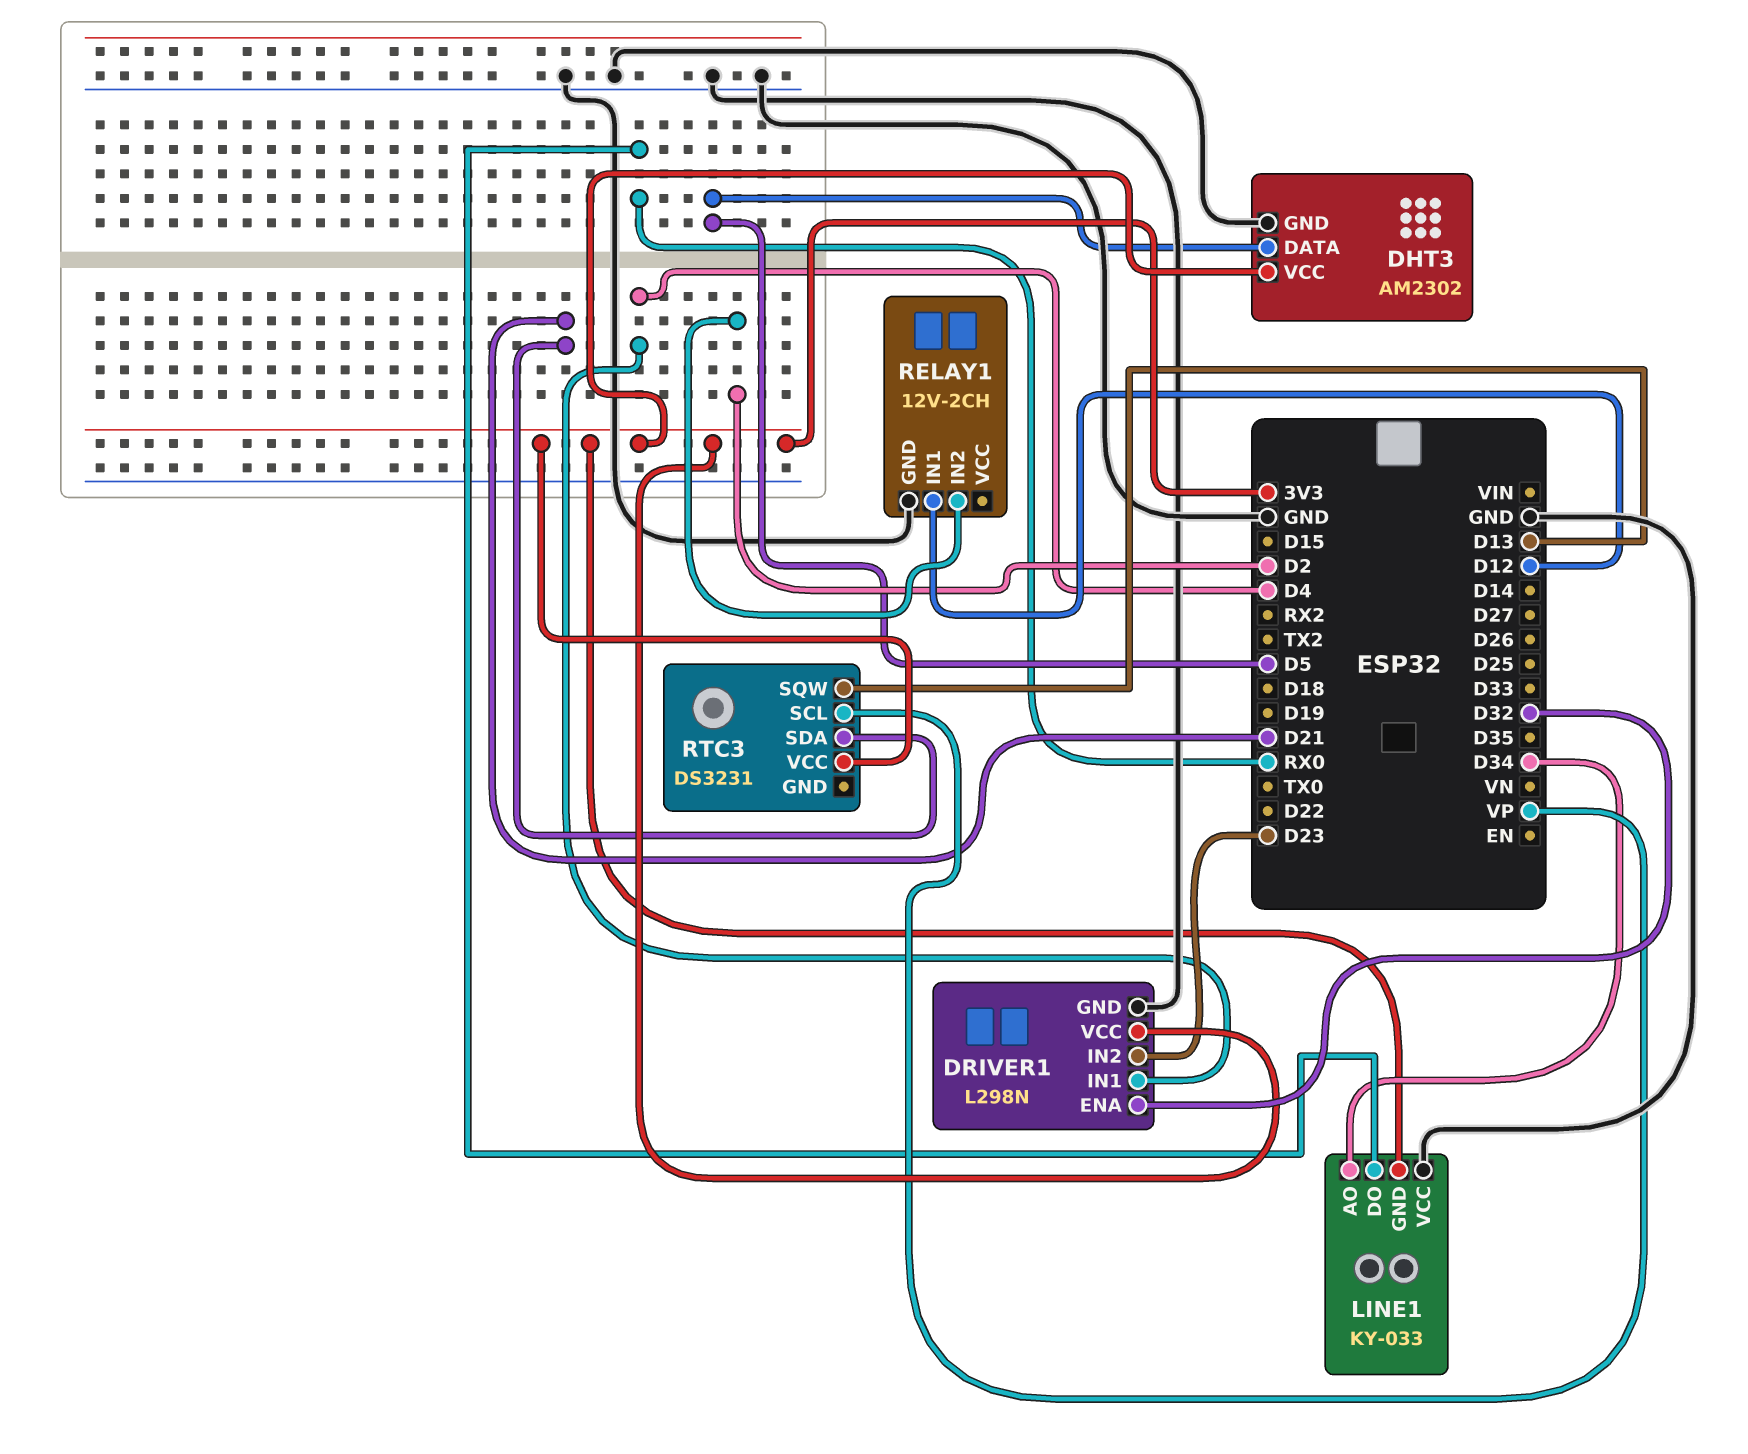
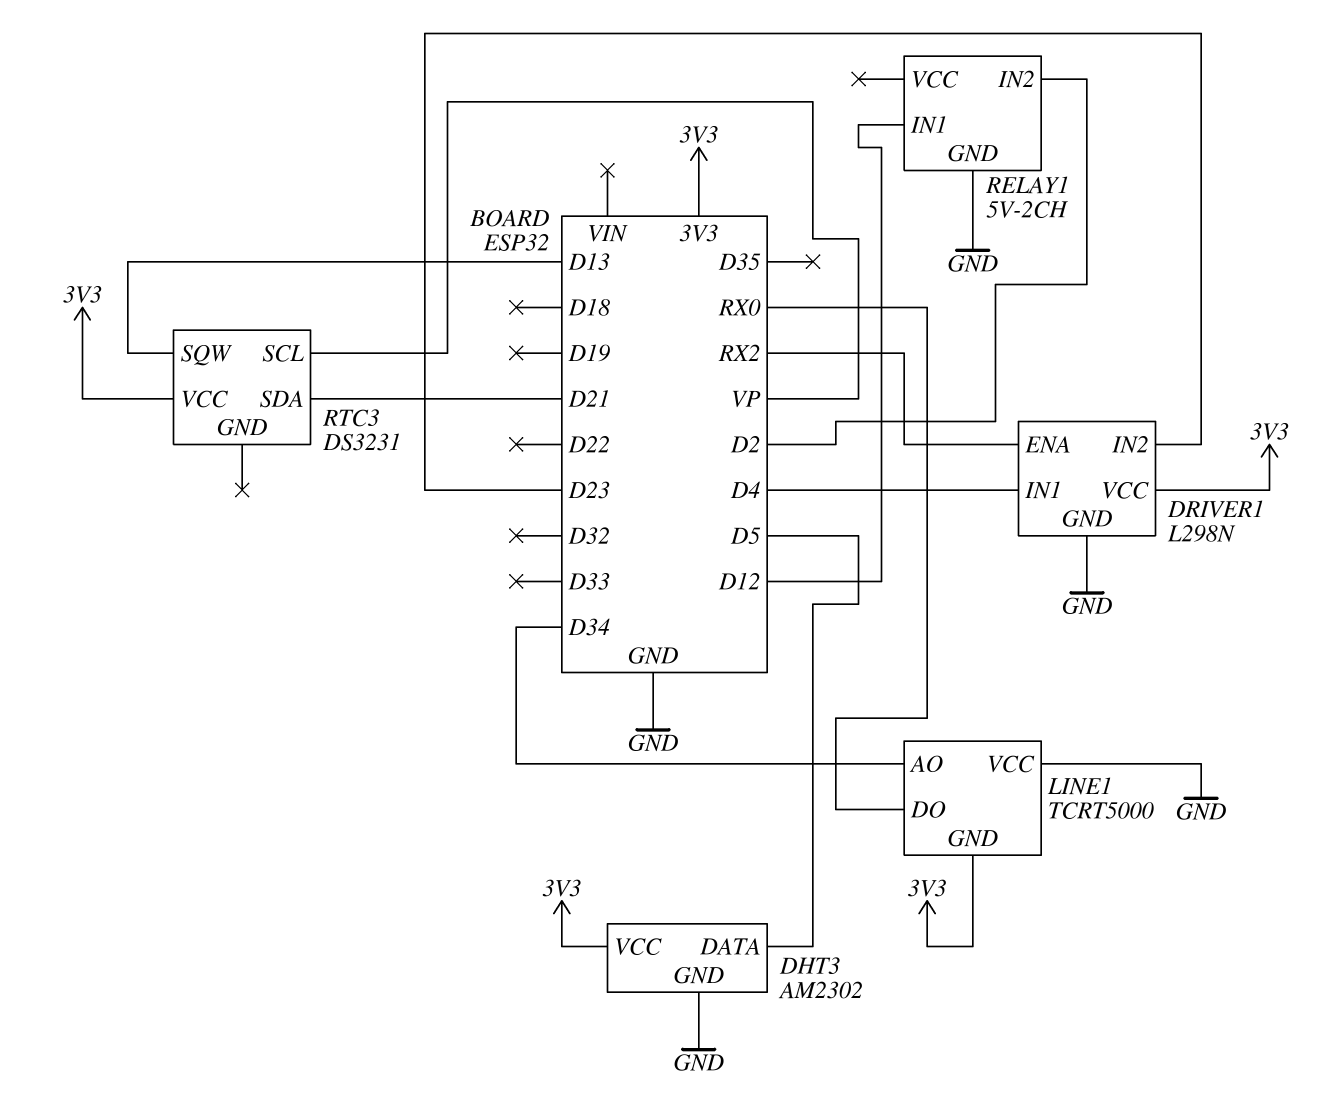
DRIVER1 pin ENA: D32 -> RX2
LINE1: KY-033 -> TCRT5000
RELAY1: 12V-2CH -> 5V-2CH

